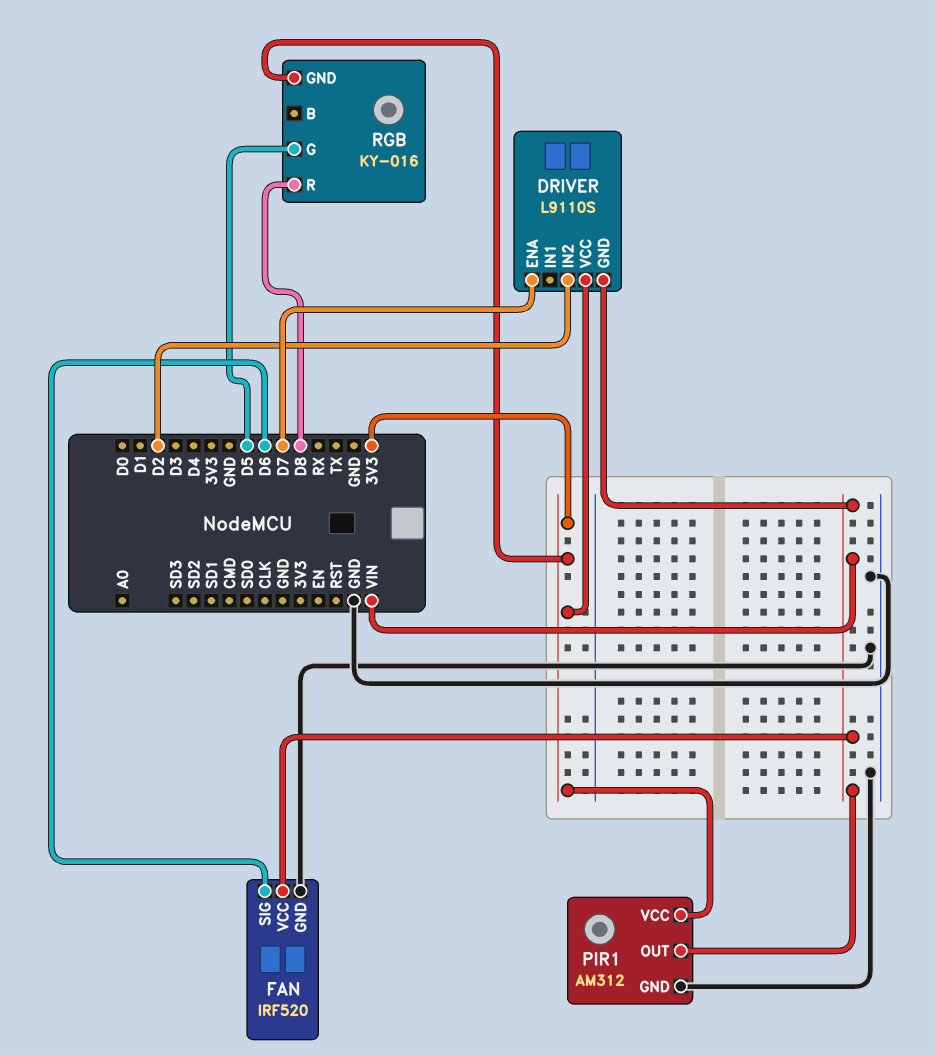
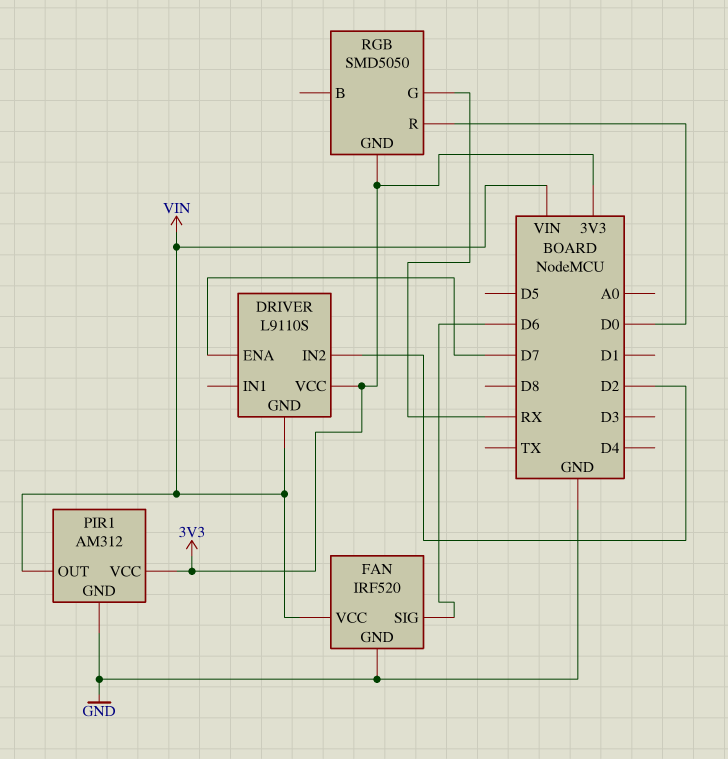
RGB: KY-016 -> SMD5050
RGB pin G: D5 -> RX
RGB pin R: D8 -> D0

